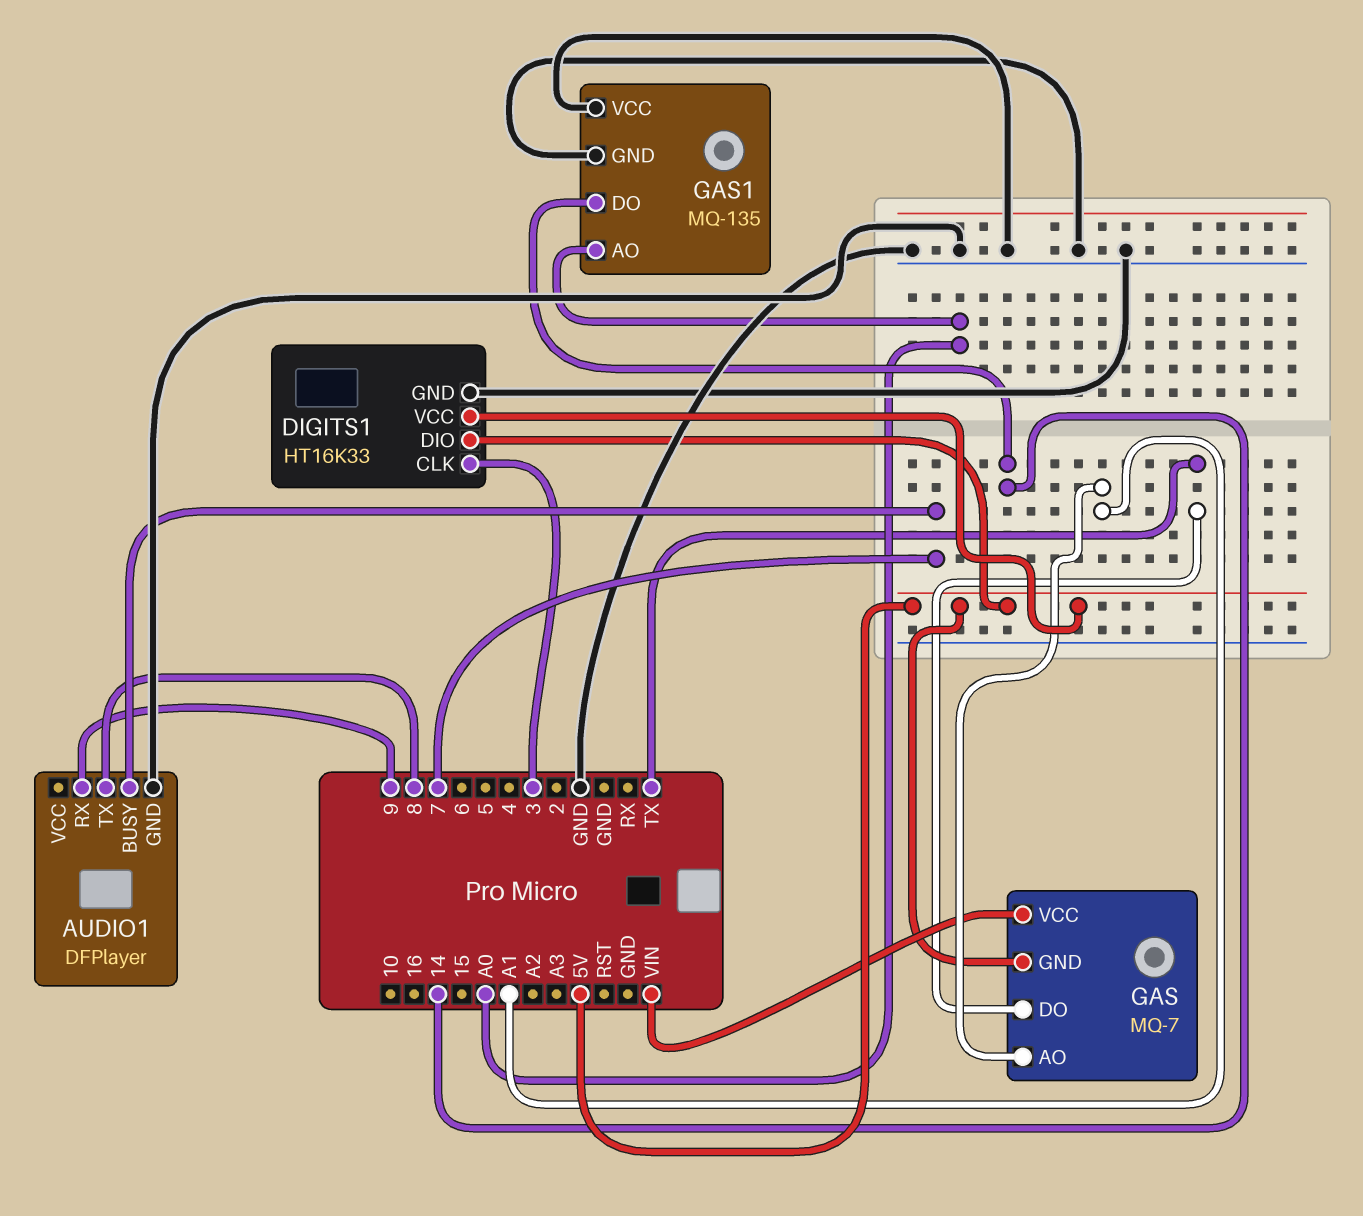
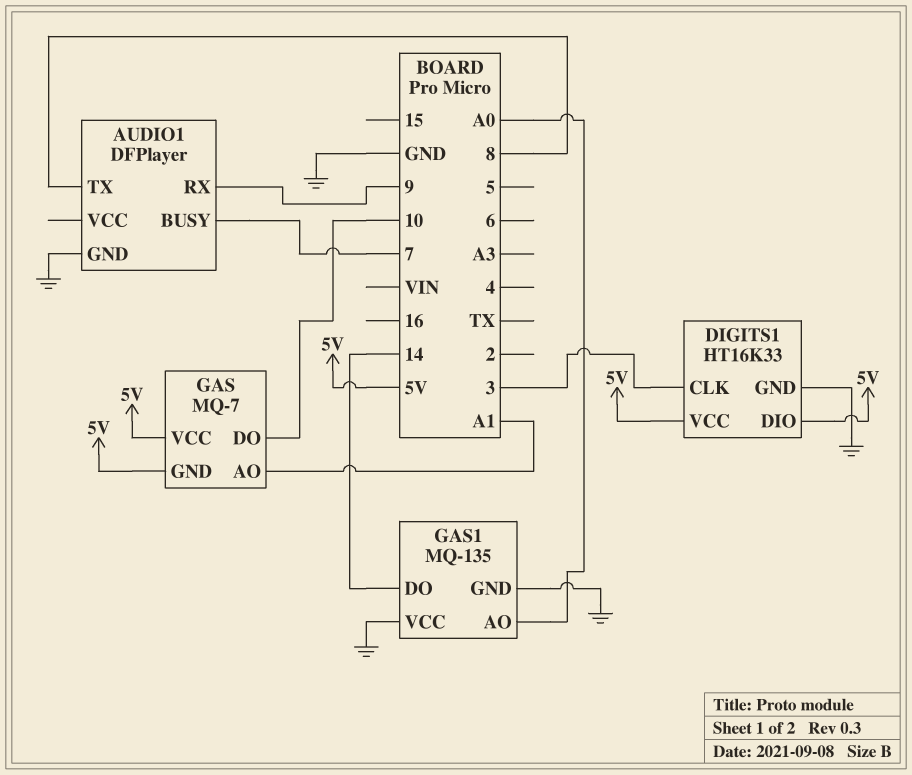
GAS pin DO: TX -> 10
GAS pin VCC: VIN -> 5V

